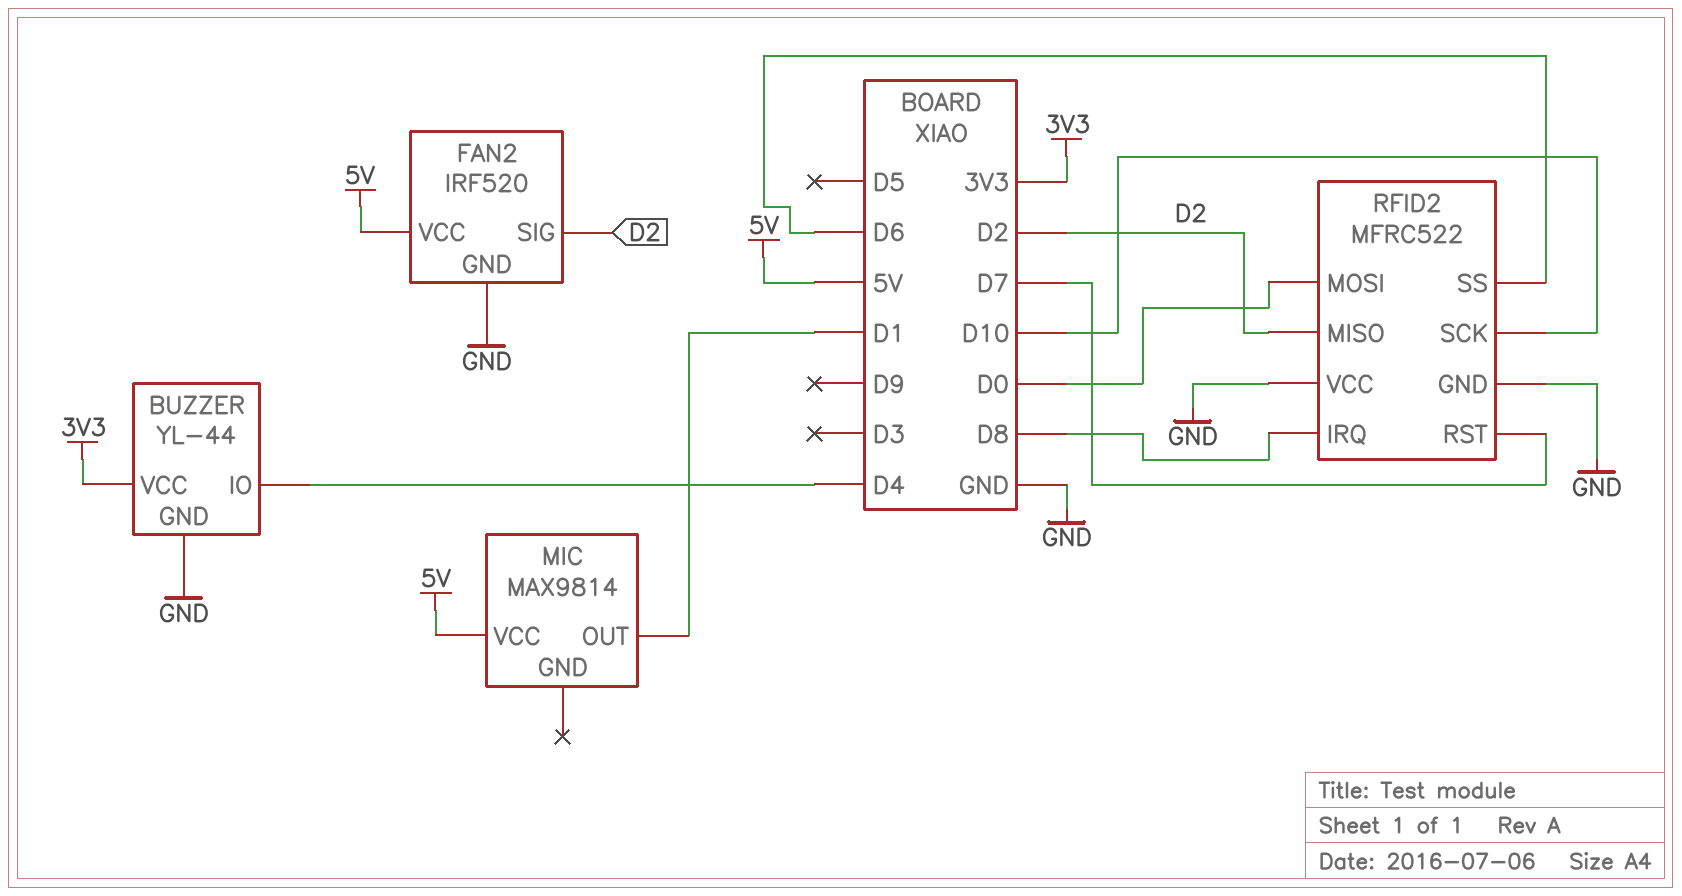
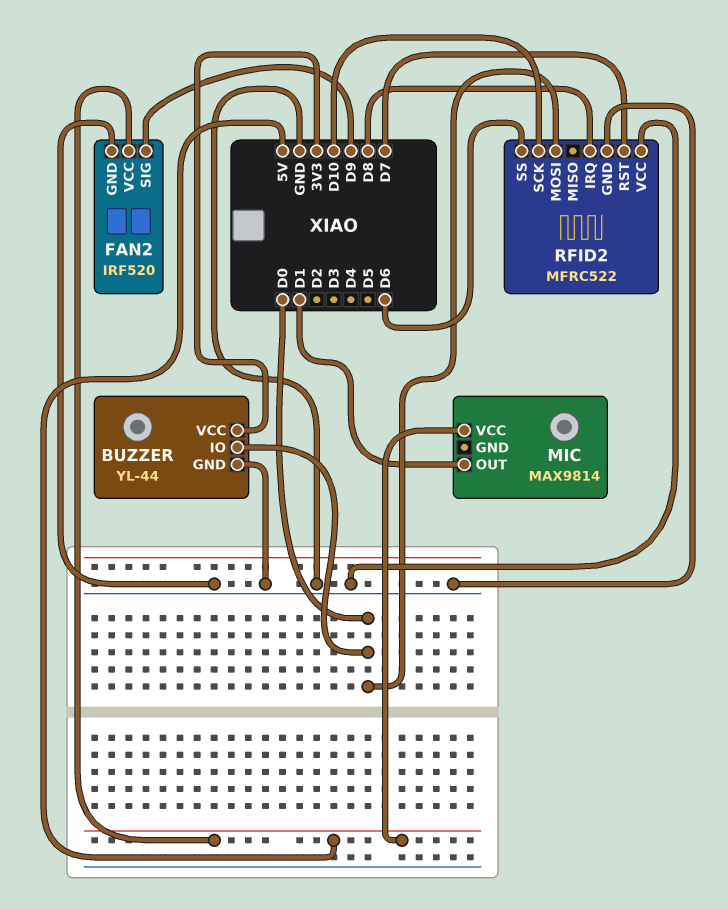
BUZZER pin IO: D4 -> D0
FAN2 pin SIG: D2 -> D9
RFID2 pin MISO: D2 -> none

